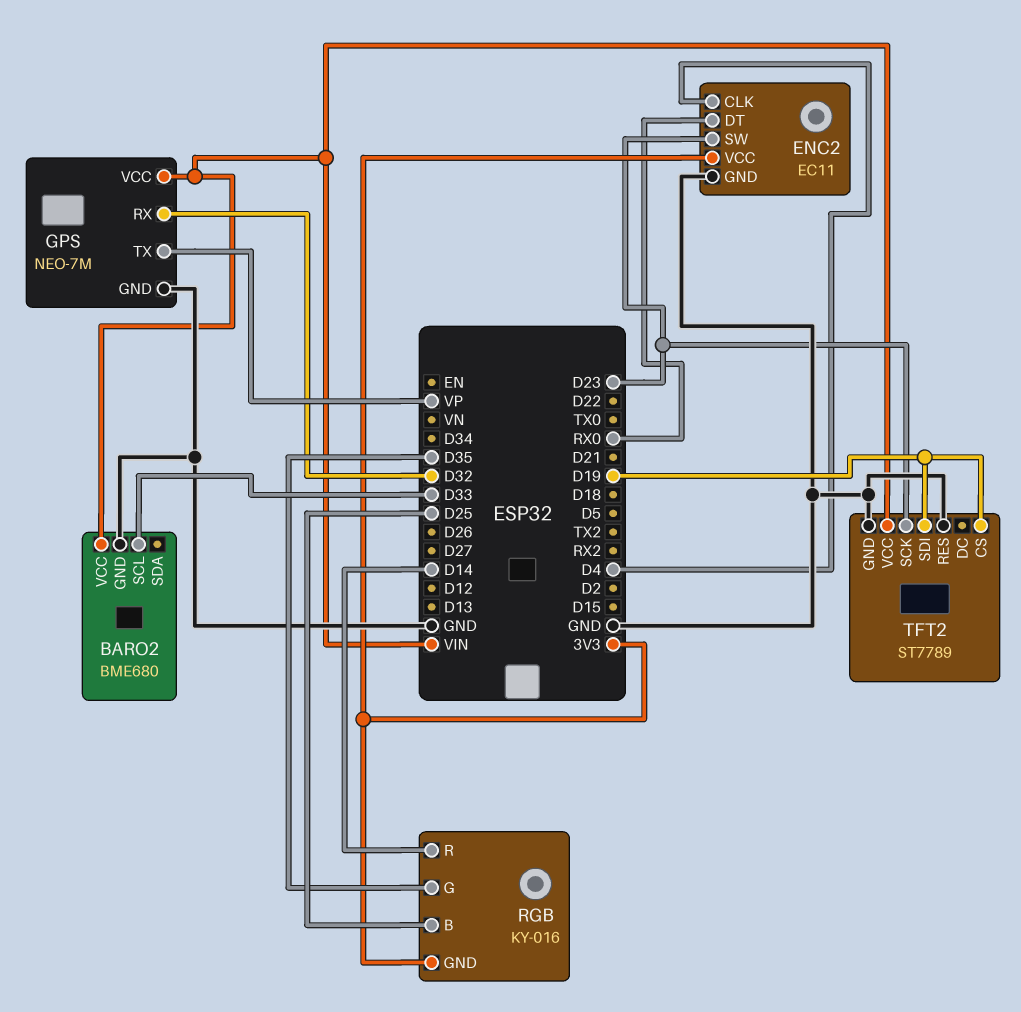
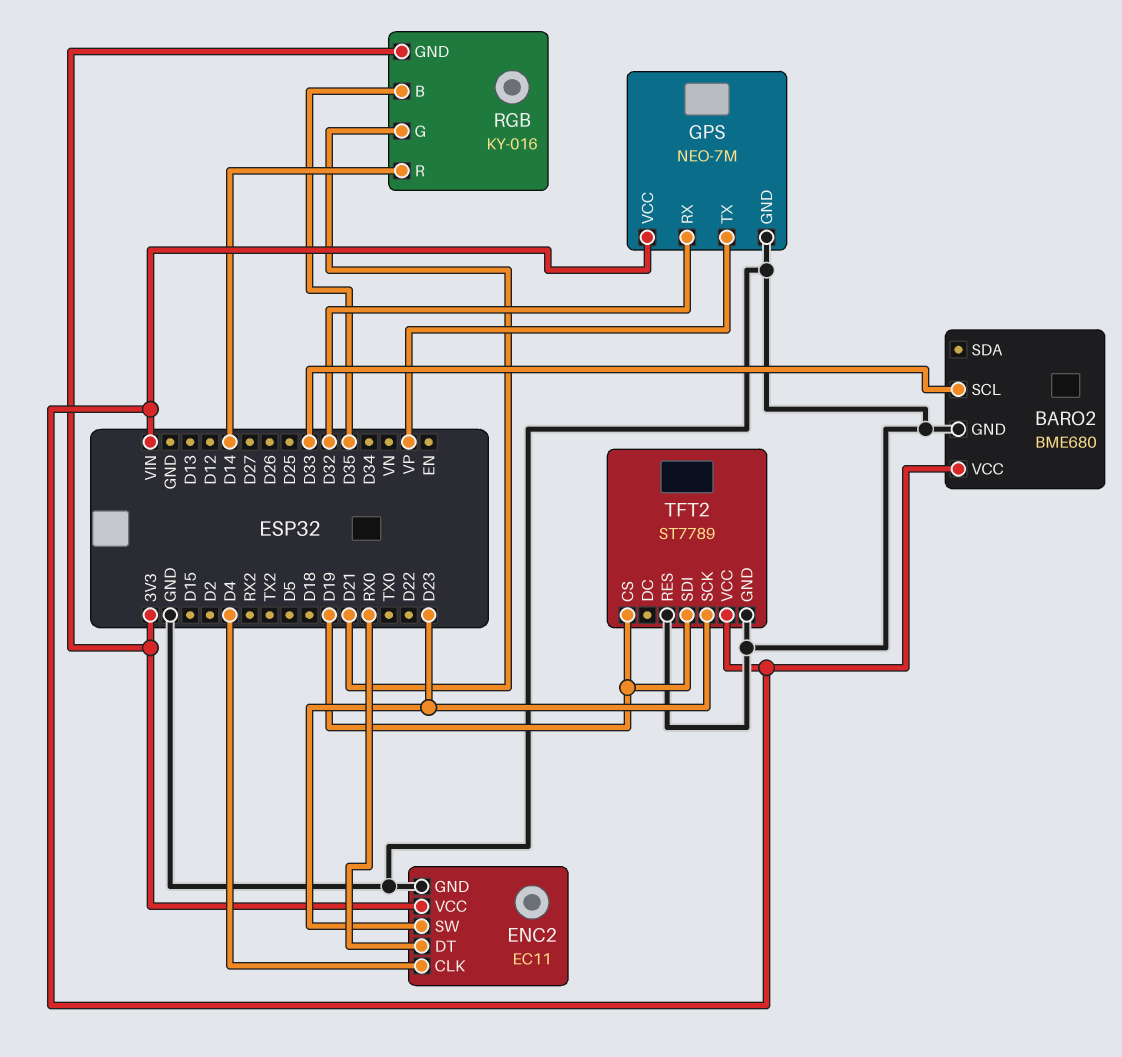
RGB pin B: D25 -> D35
RGB pin G: D35 -> D21

